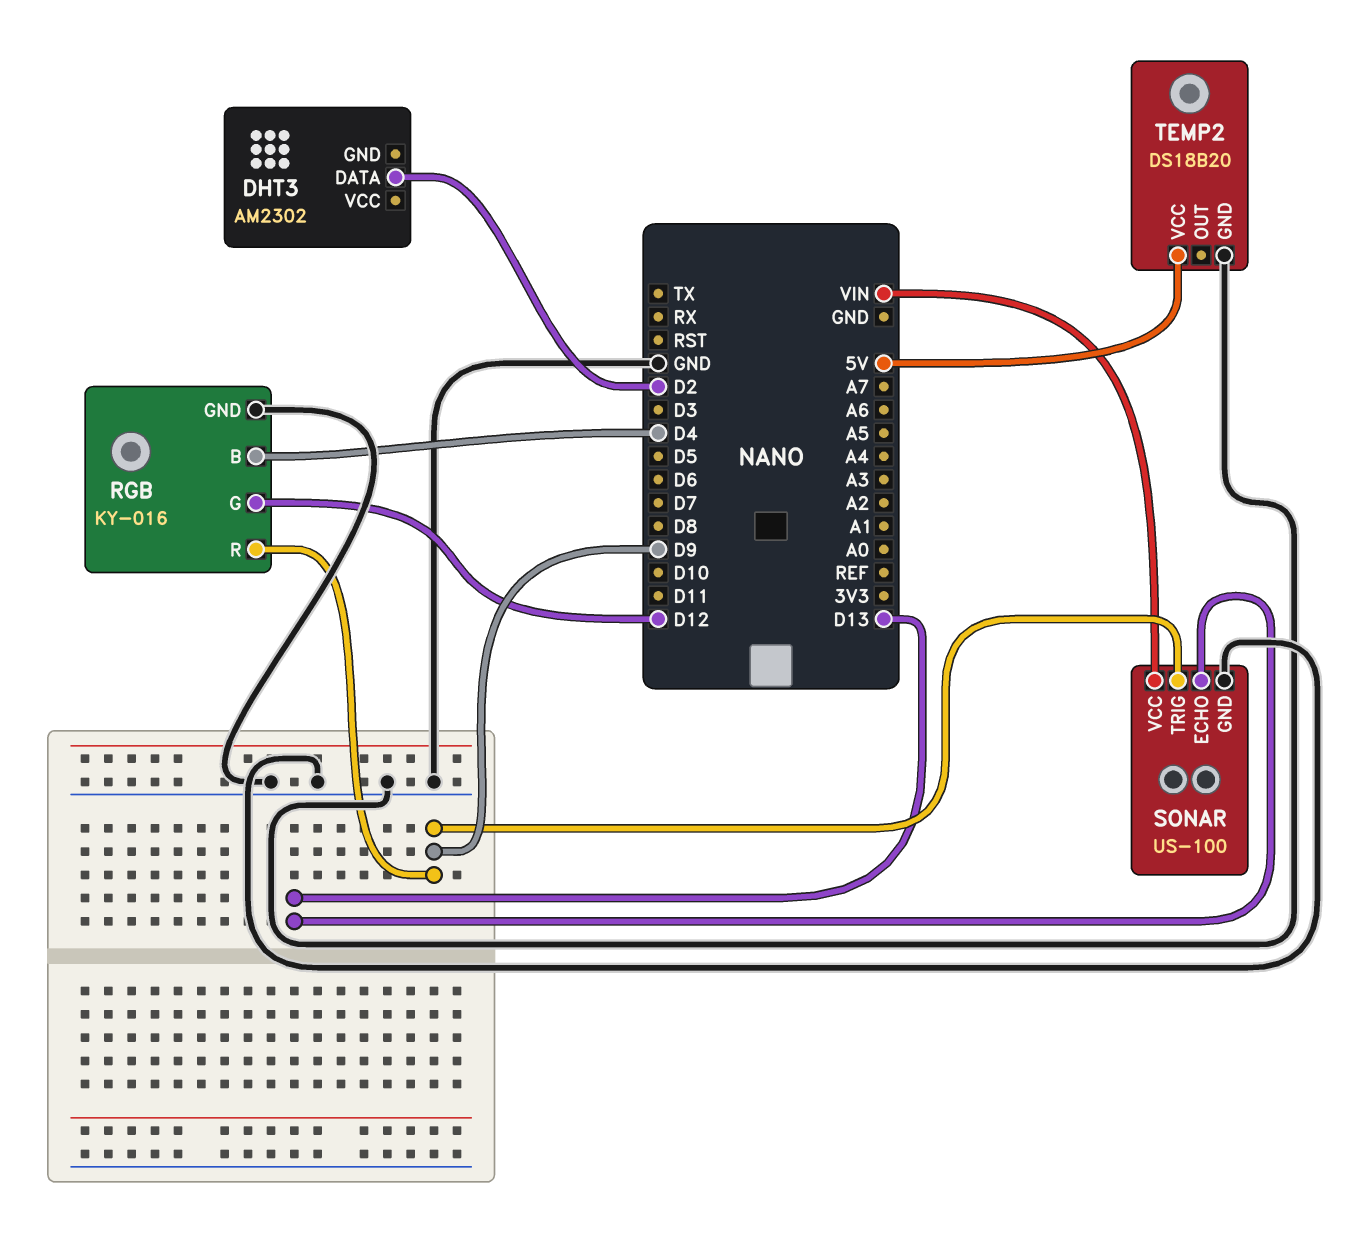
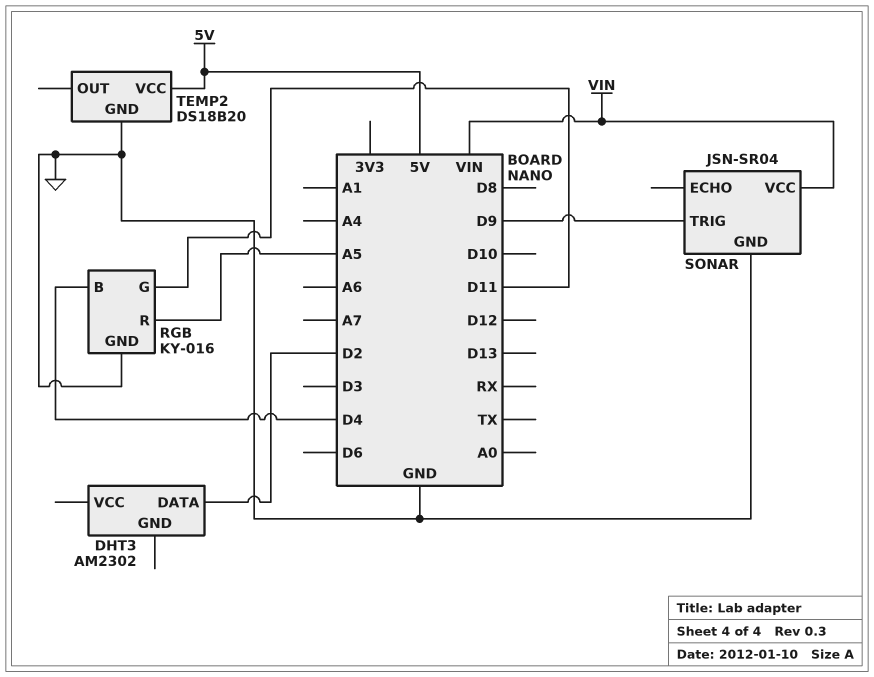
RGB pin G: D12 -> D11
RGB pin R: D9 -> A5
SONAR: US-100 -> JSN-SR04
SONAR pin ECHO: D13 -> none

